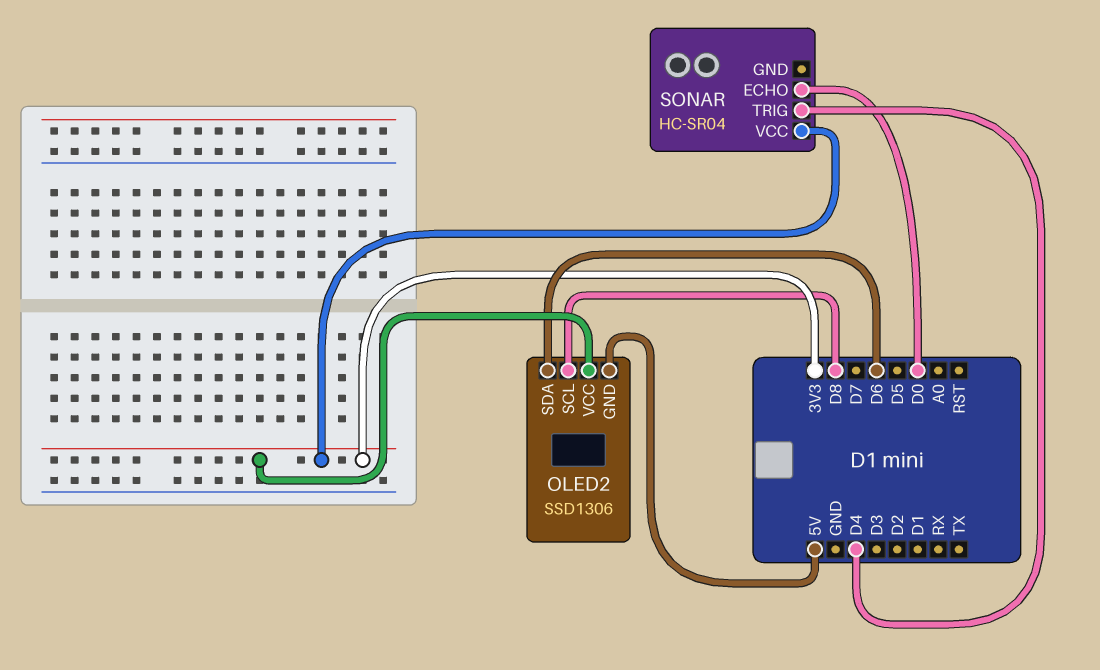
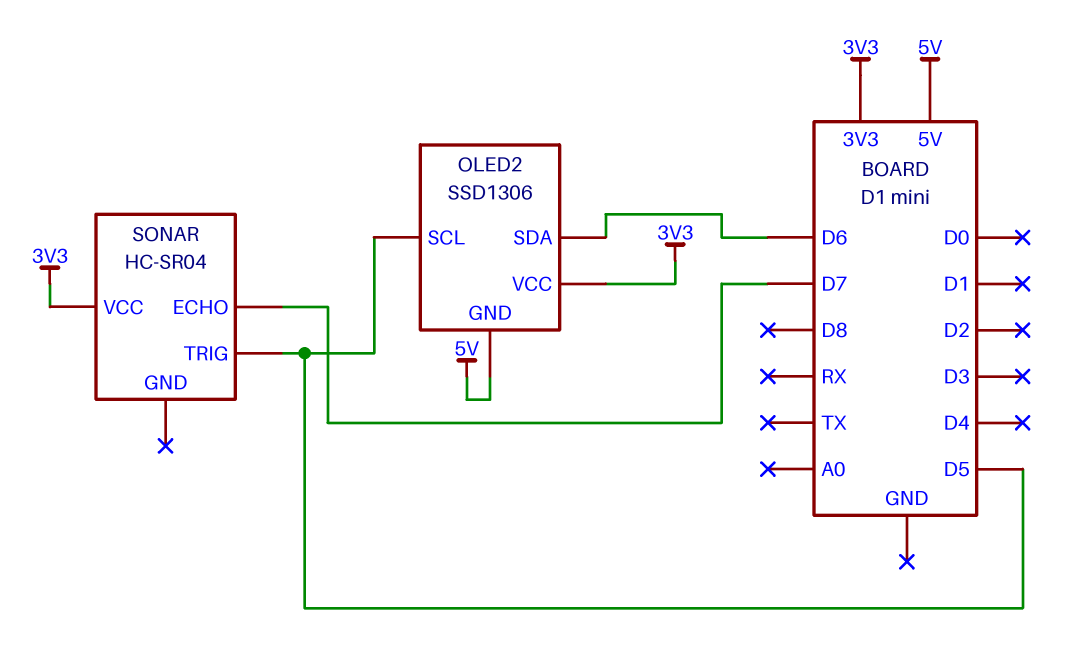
OLED2 pin SCL: D8 -> D5
SONAR pin ECHO: D0 -> D7
SONAR pin TRIG: D4 -> D5

